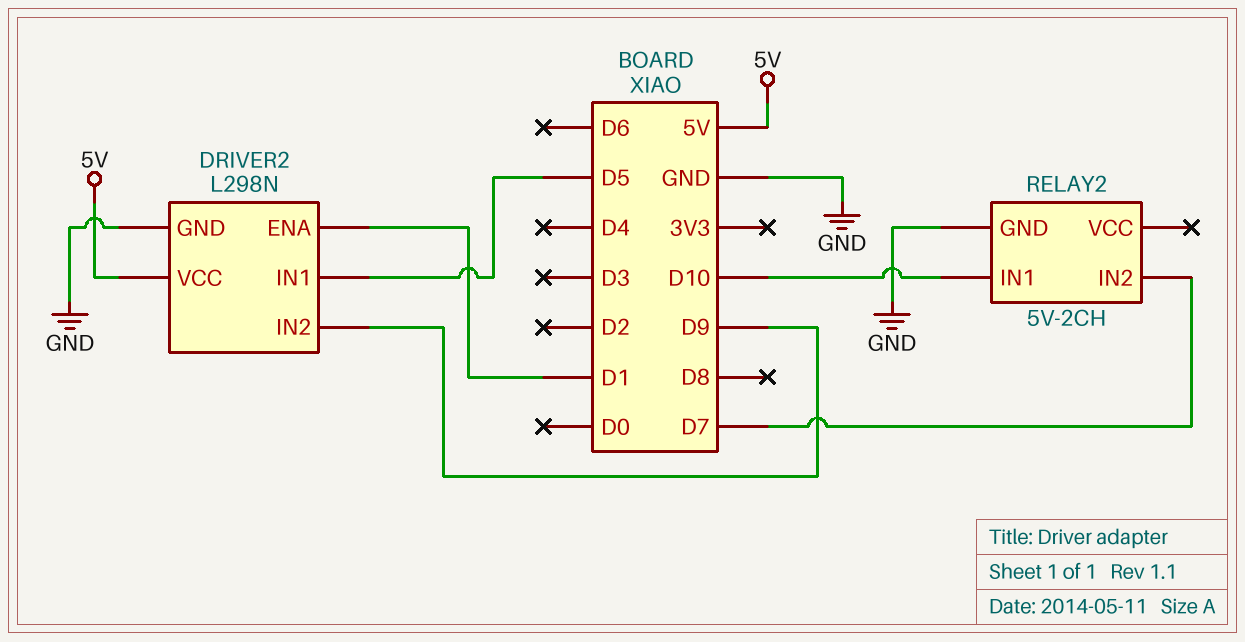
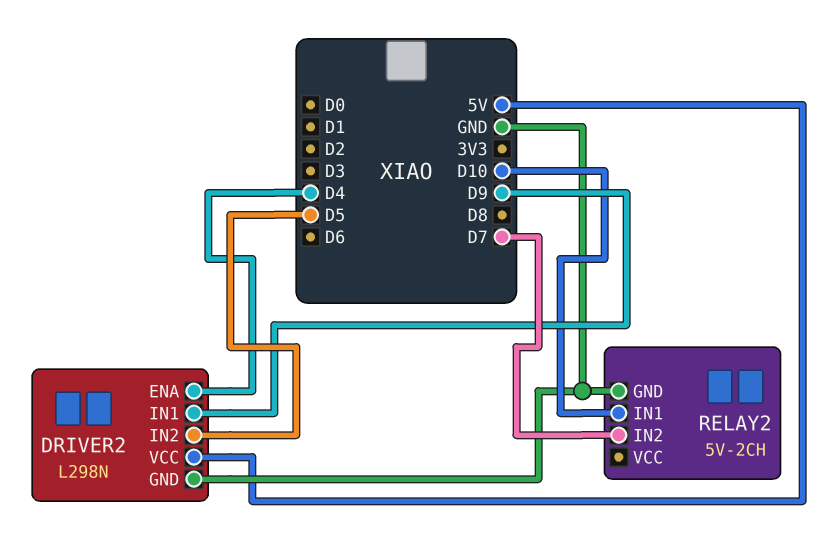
DRIVER2 pin ENA: D1 -> D4
DRIVER2 pin IN1: D5 -> D9
DRIVER2 pin IN2: D9 -> D5

